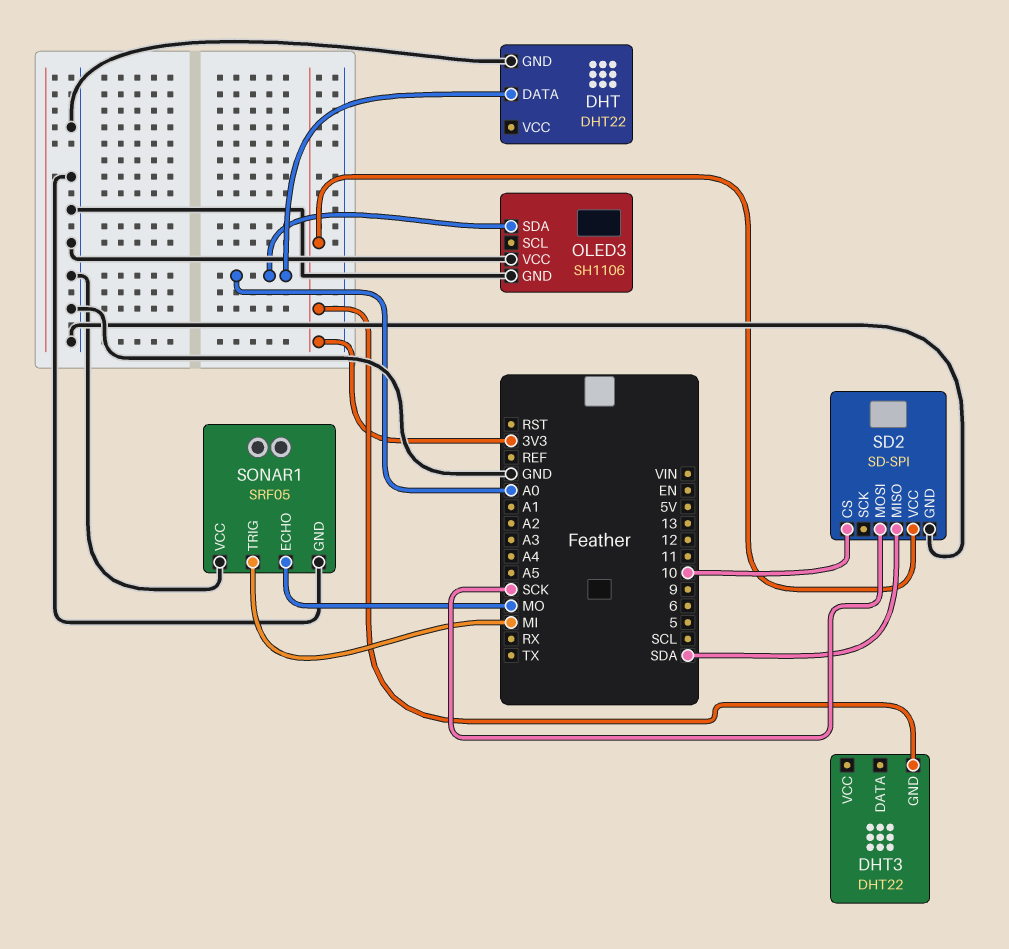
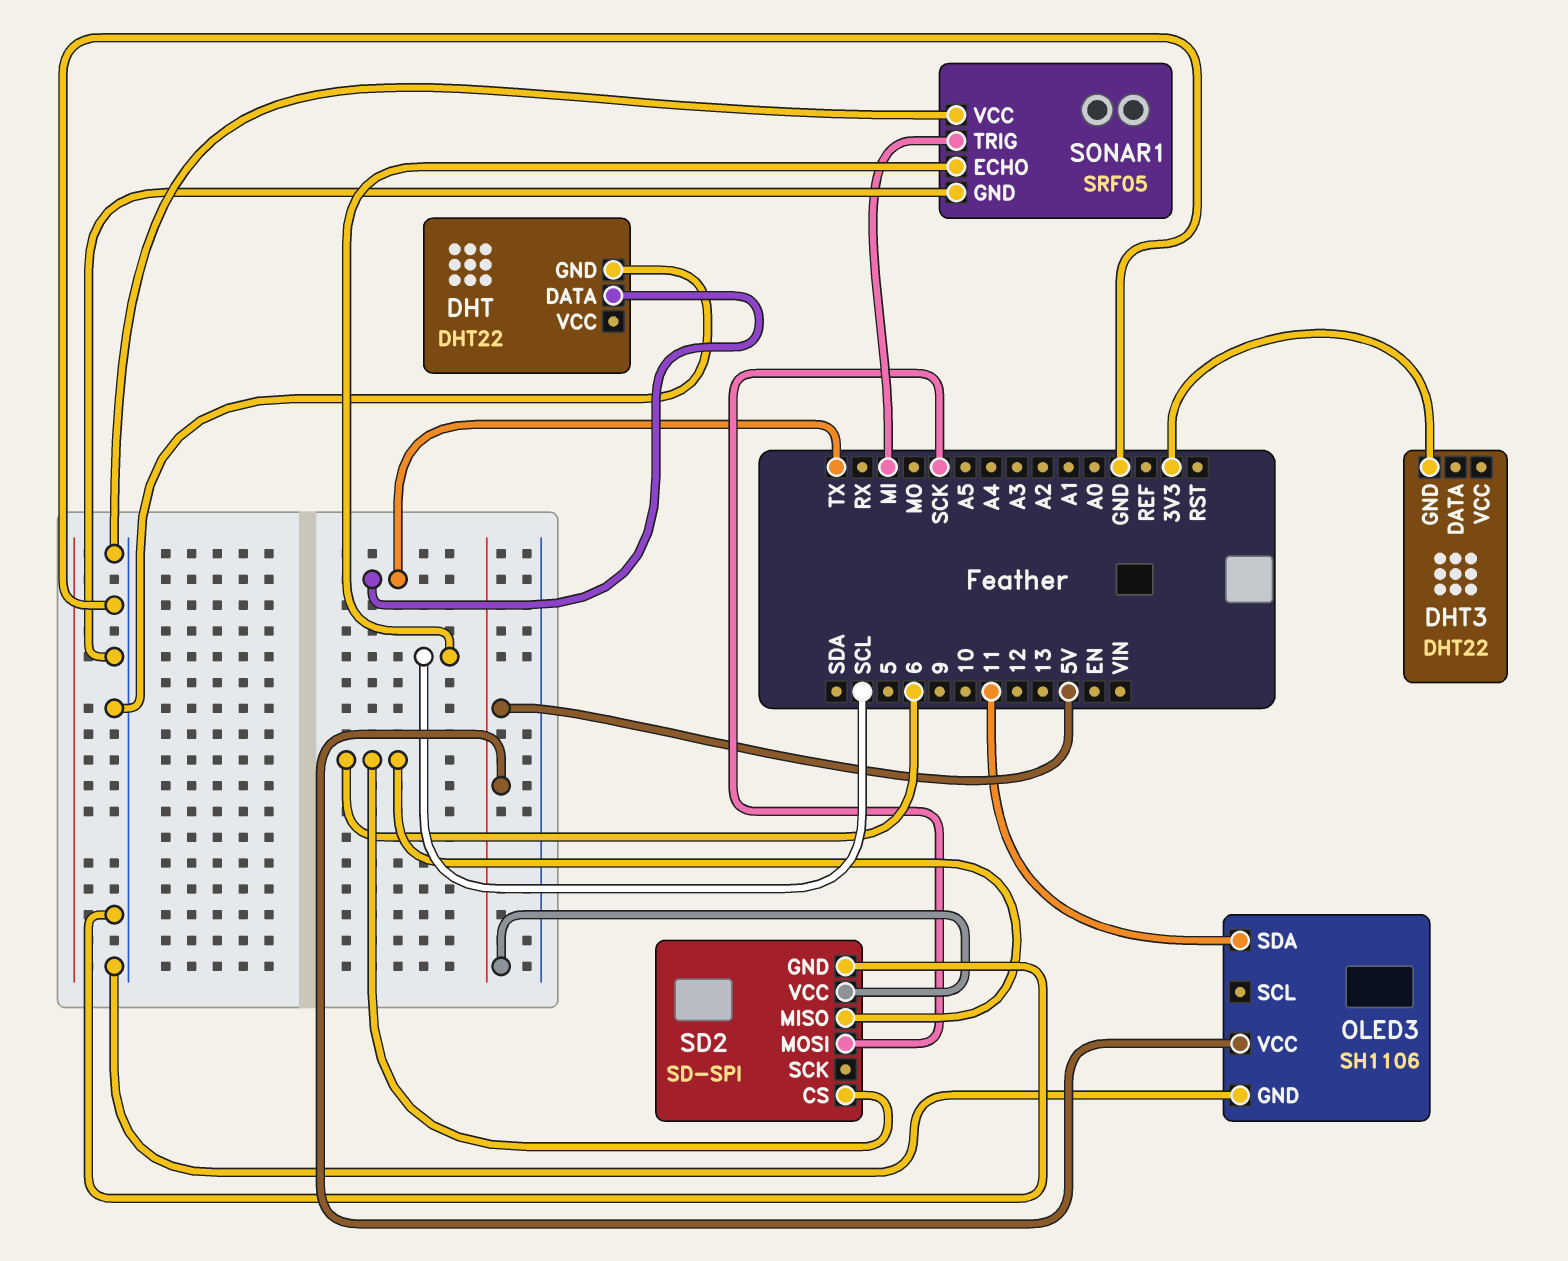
DHT pin DATA: A0 -> TX
OLED3 pin SDA: A0 -> 11
OLED3 pin VCC: GND -> 5V
SD2 pin CS: 10 -> 6
SD2 pin MISO: SDA -> 6
SD2 pin VCC: 3V3 -> 5V
SONAR1 pin ECHO: MO -> SCL

